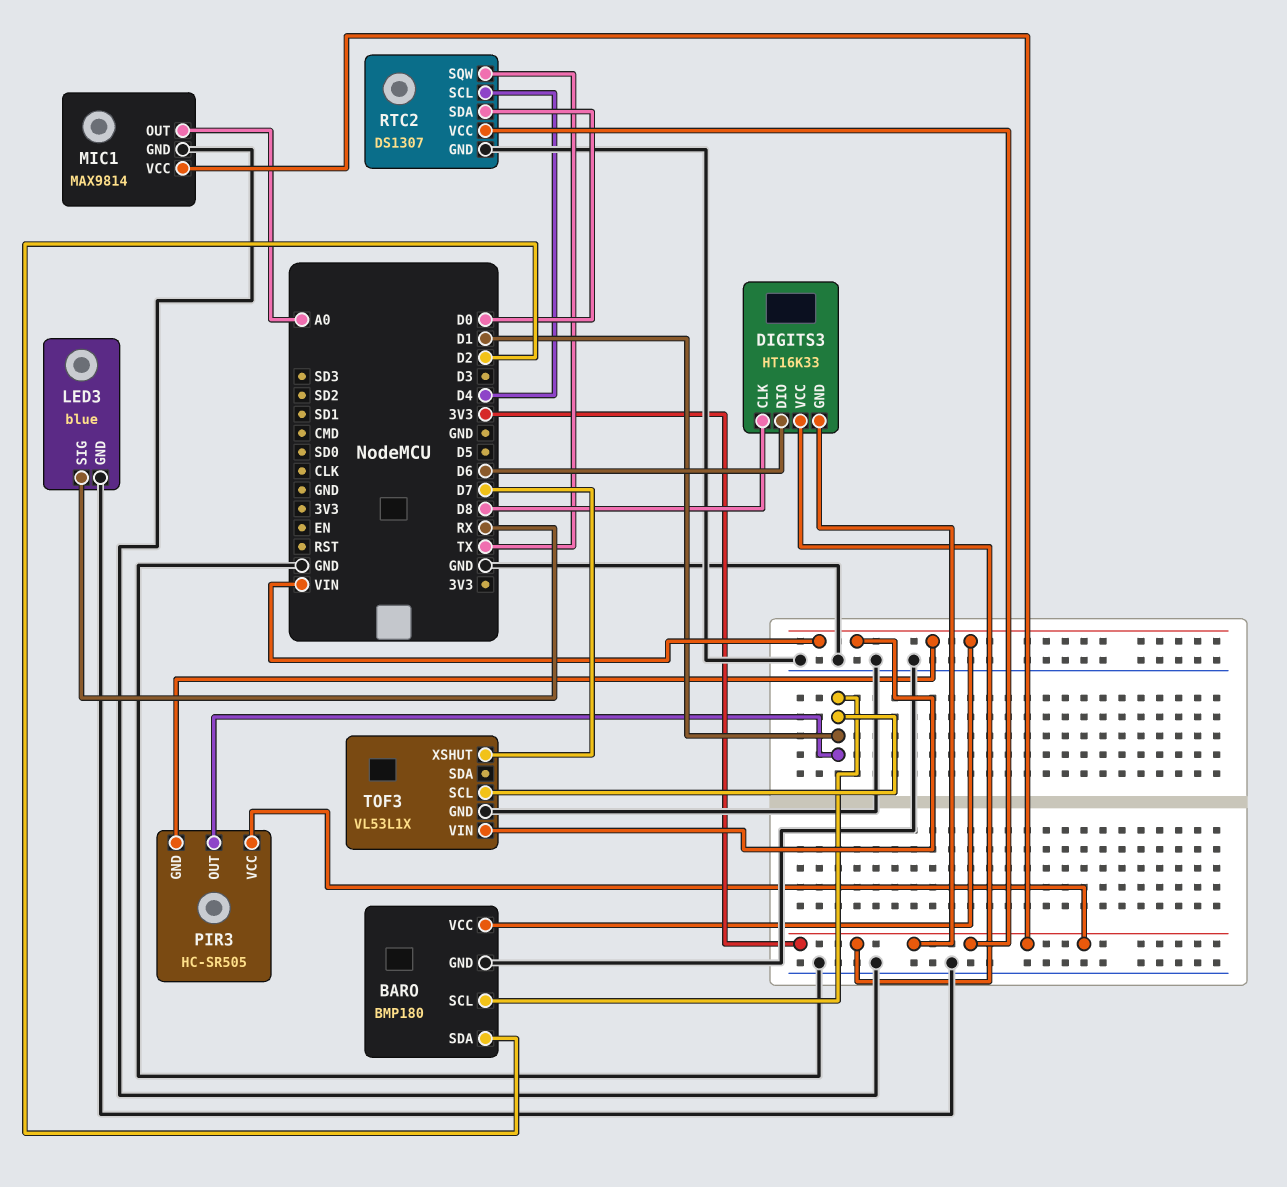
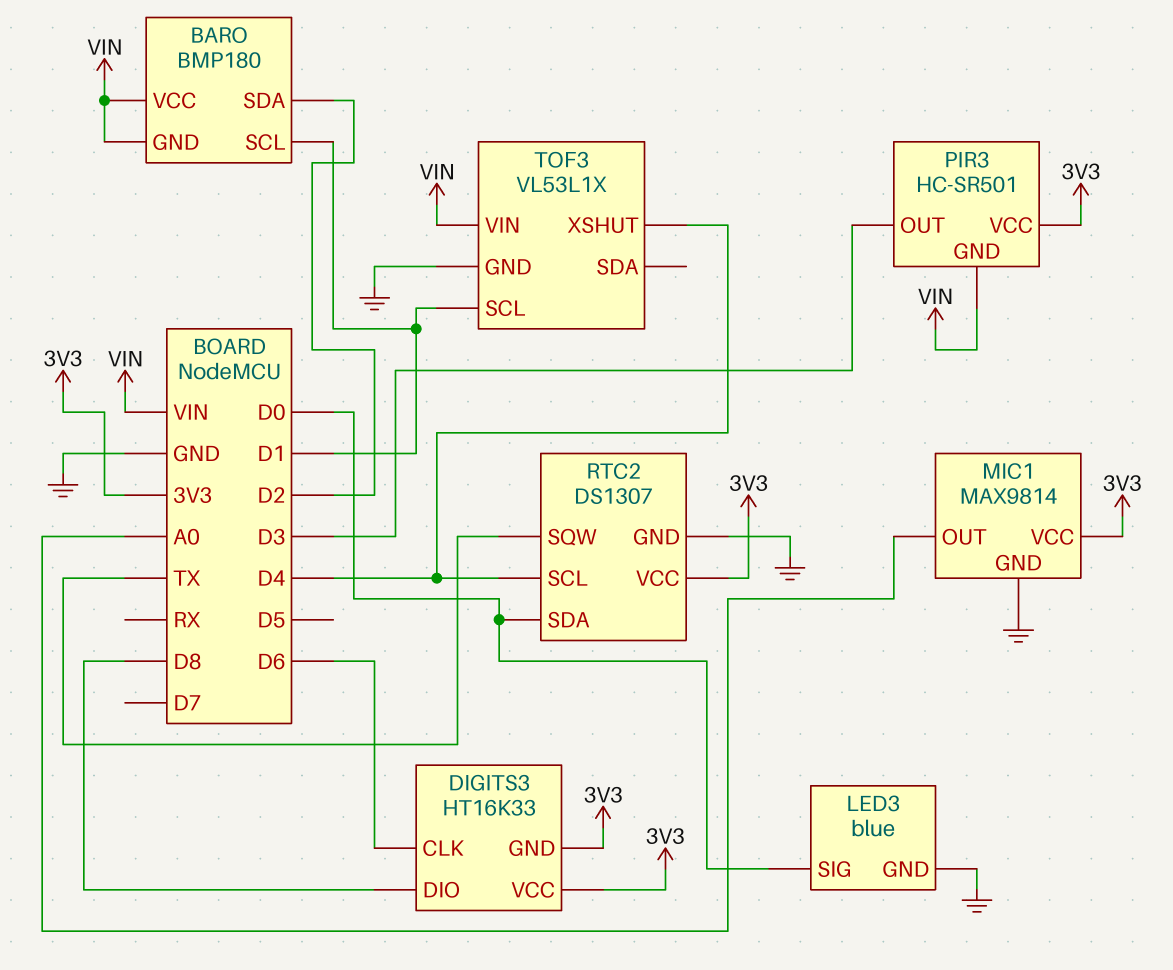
BARO pin GND: GND -> VIN
DIGITS3 pin CLK: D8 -> D6
DIGITS3 pin DIO: D6 -> D8
LED3 pin SIG: RX -> D0
PIR3: HC-SR505 -> HC-SR501
PIR3 pin OUT: D1 -> D3
TOF3 pin XSHUT: D7 -> D4

